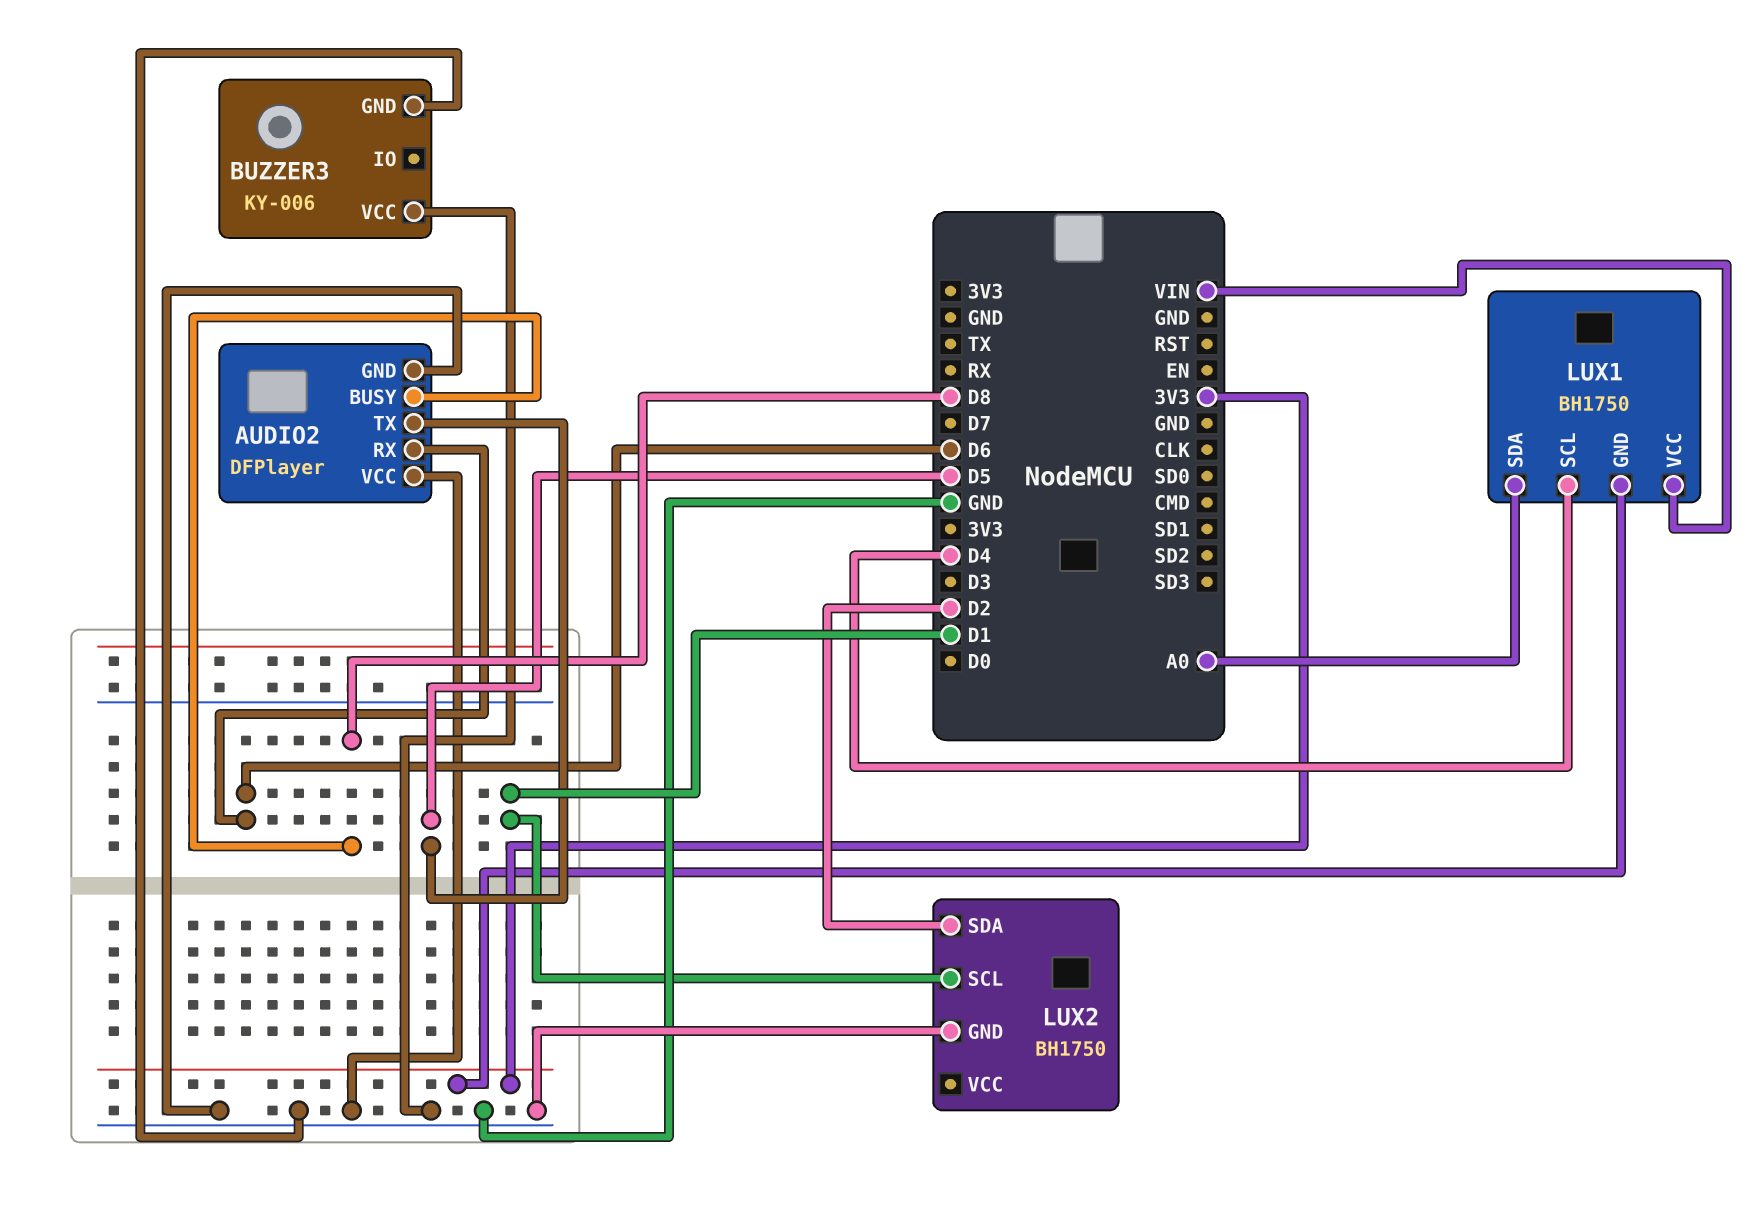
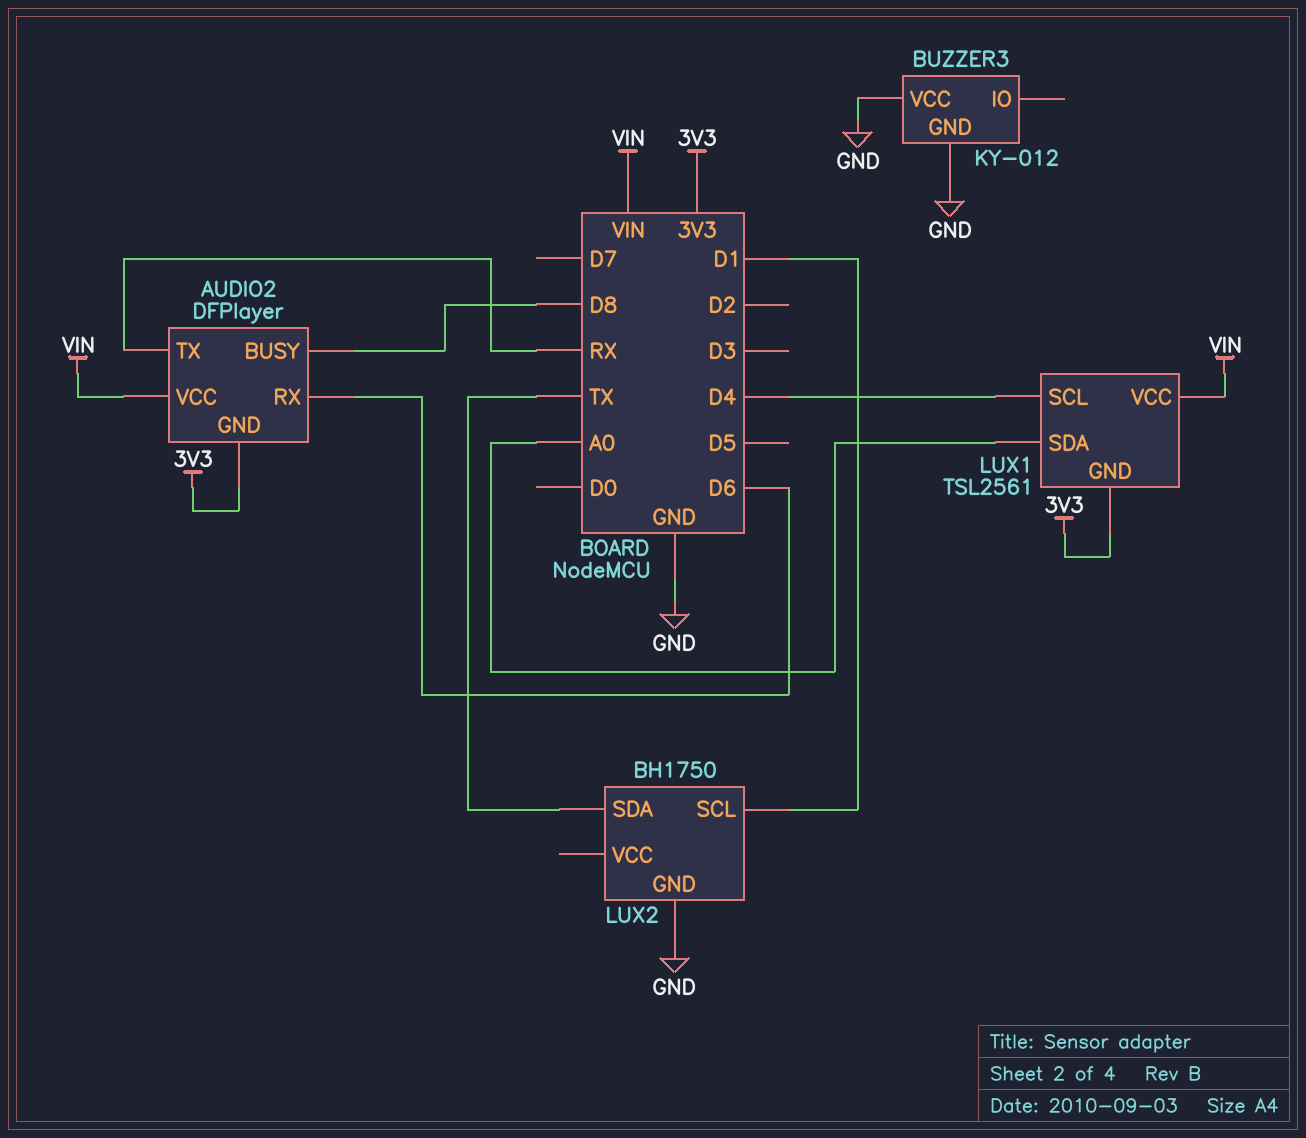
AUDIO2 pin GND: GND -> 3V3
AUDIO2 pin TX: D5 -> RX
AUDIO2 pin VCC: GND -> VIN
BUZZER3: KY-006 -> KY-012
LUX1: BH1750 -> TSL2561
LUX2 pin SDA: D2 -> TX

